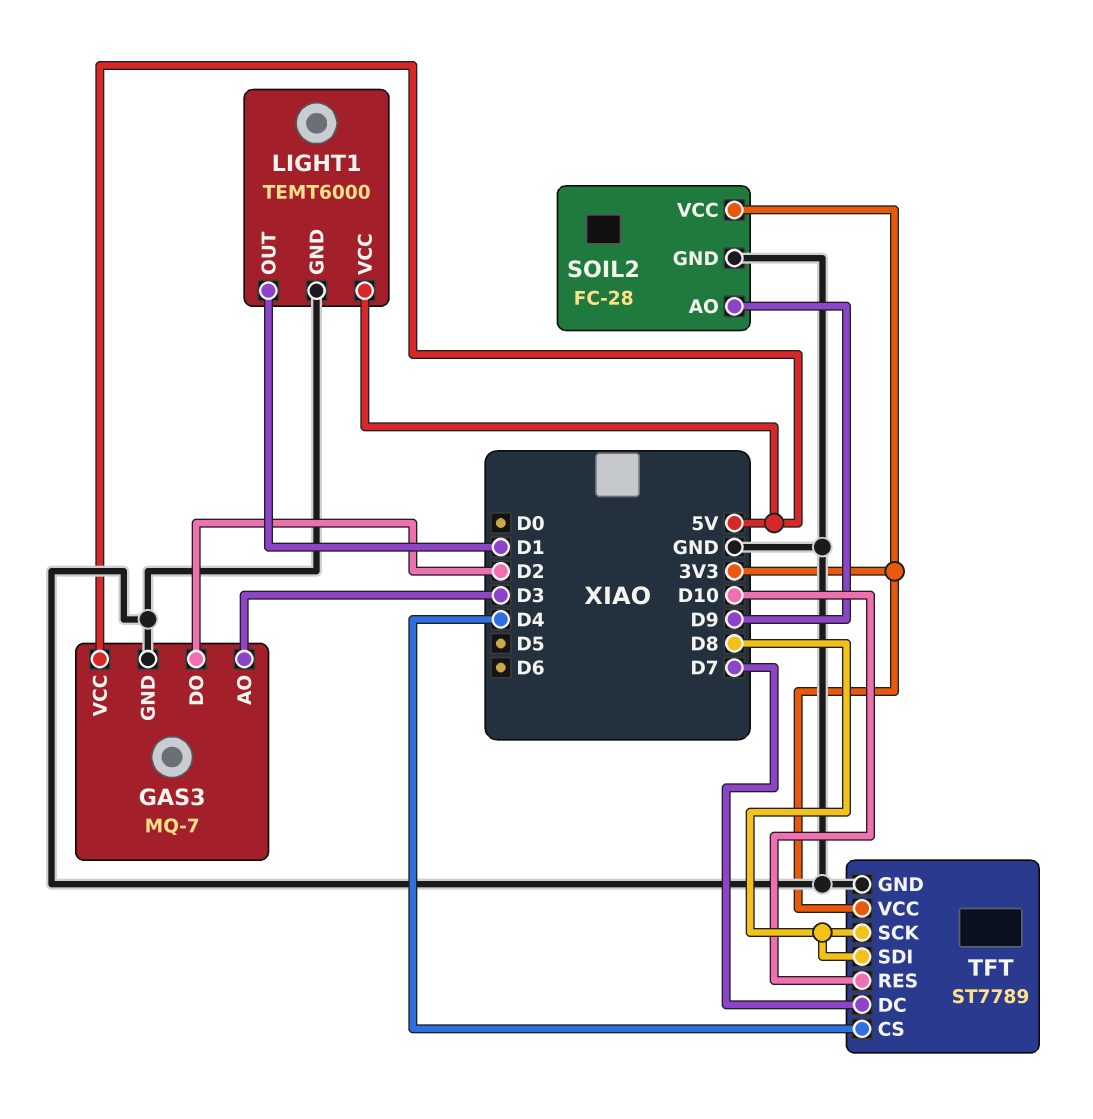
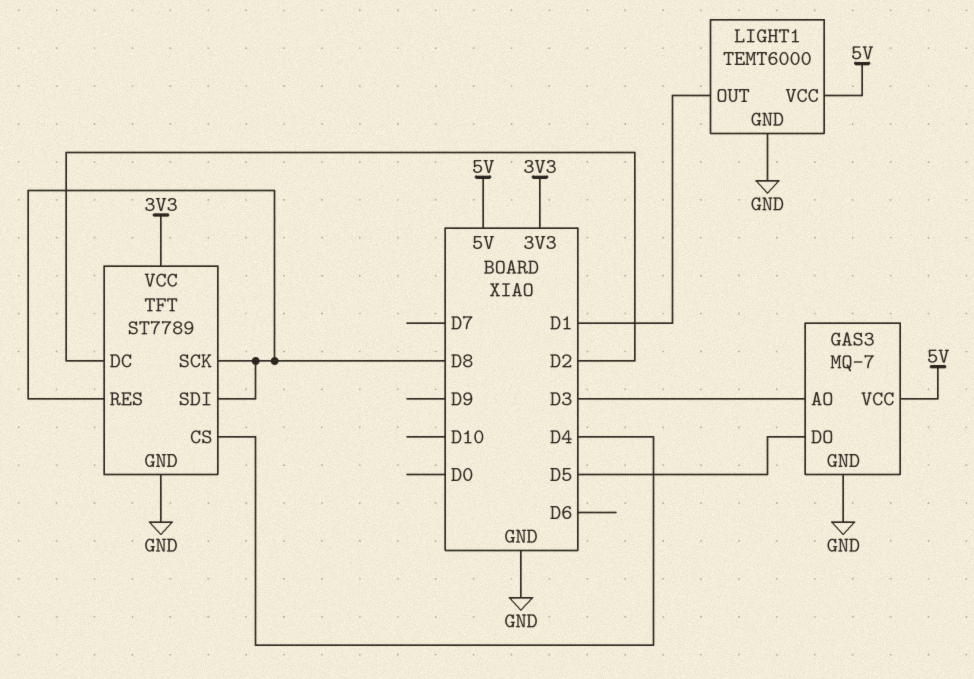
GAS3 pin DO: D2 -> D5
SOIL2: FC-28 -> none
SOIL2 pin AO: D9 -> none
SOIL2 pin GND: GND -> none
SOIL2 pin VCC: 3V3 -> none
TFT pin DC: D7 -> D2
TFT pin RES: D10 -> D8

